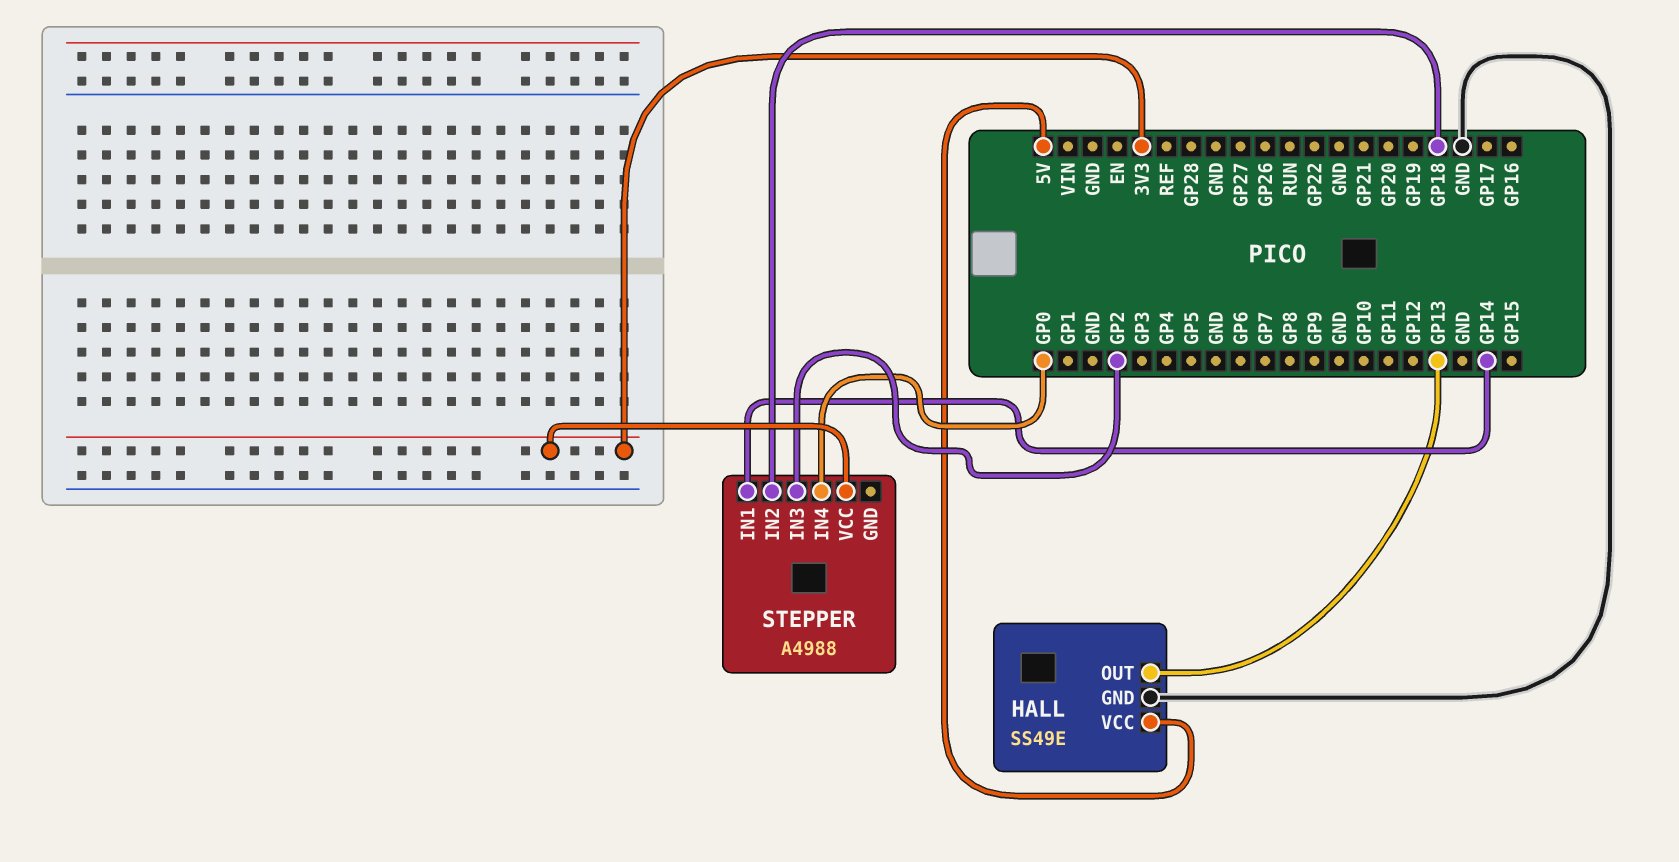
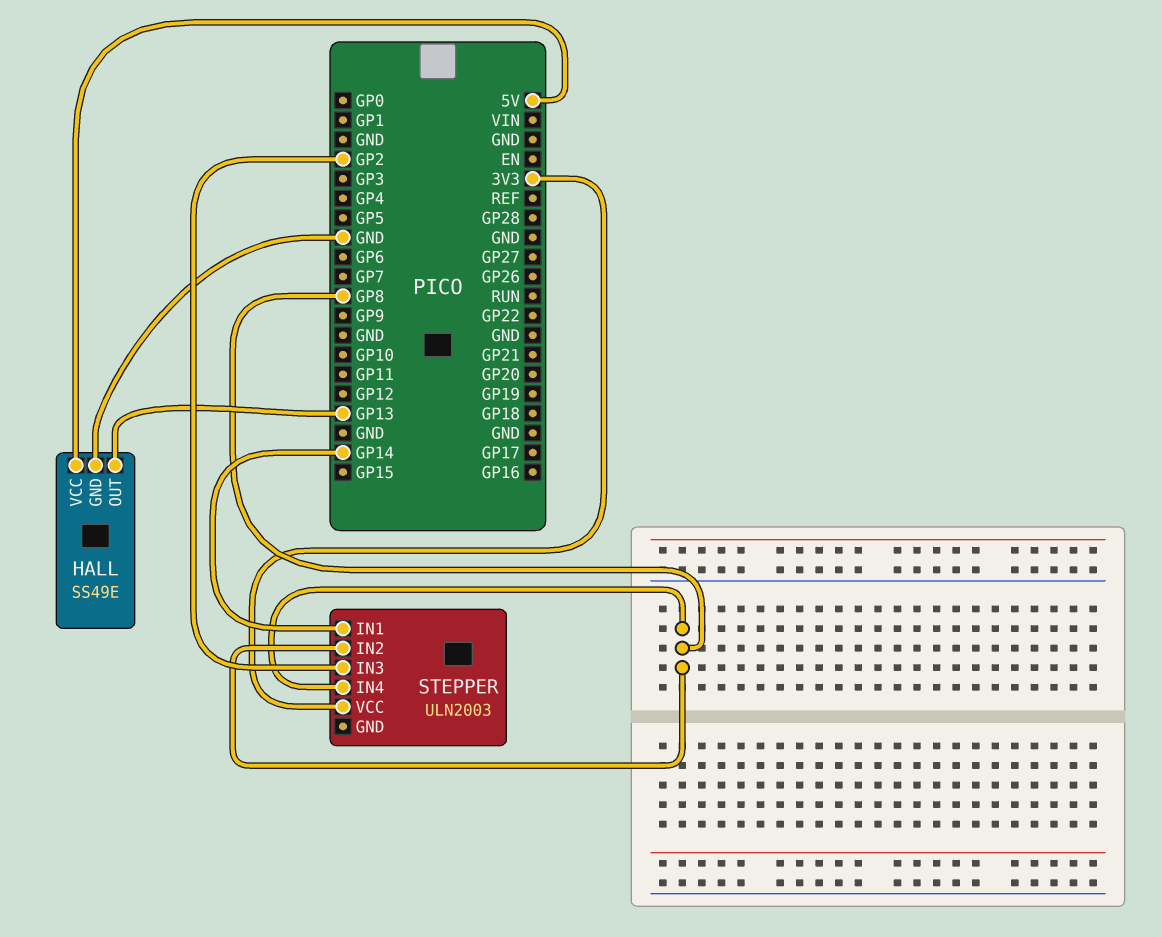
STEPPER: A4988 -> ULN2003
STEPPER pin IN2: GP18 -> GP8
STEPPER pin IN4: GP0 -> GP8

